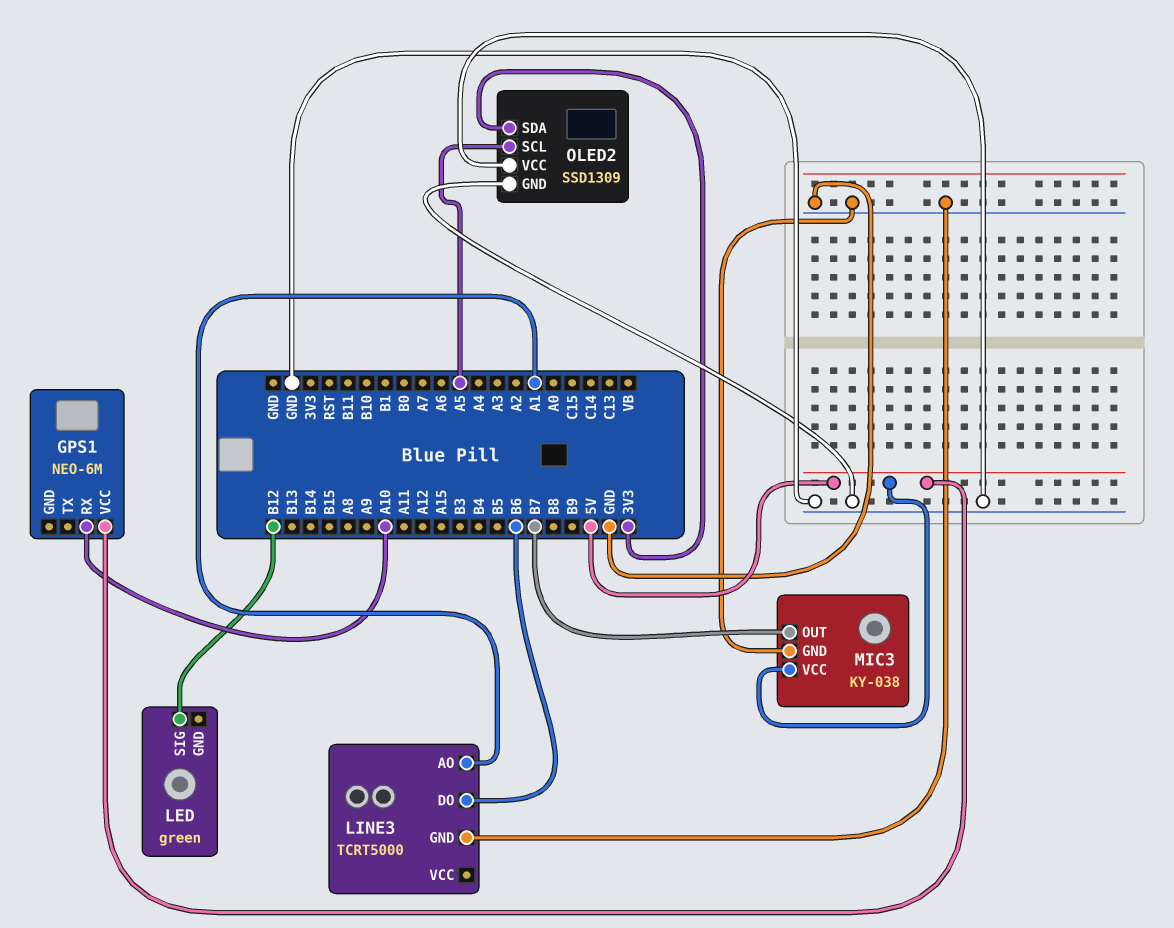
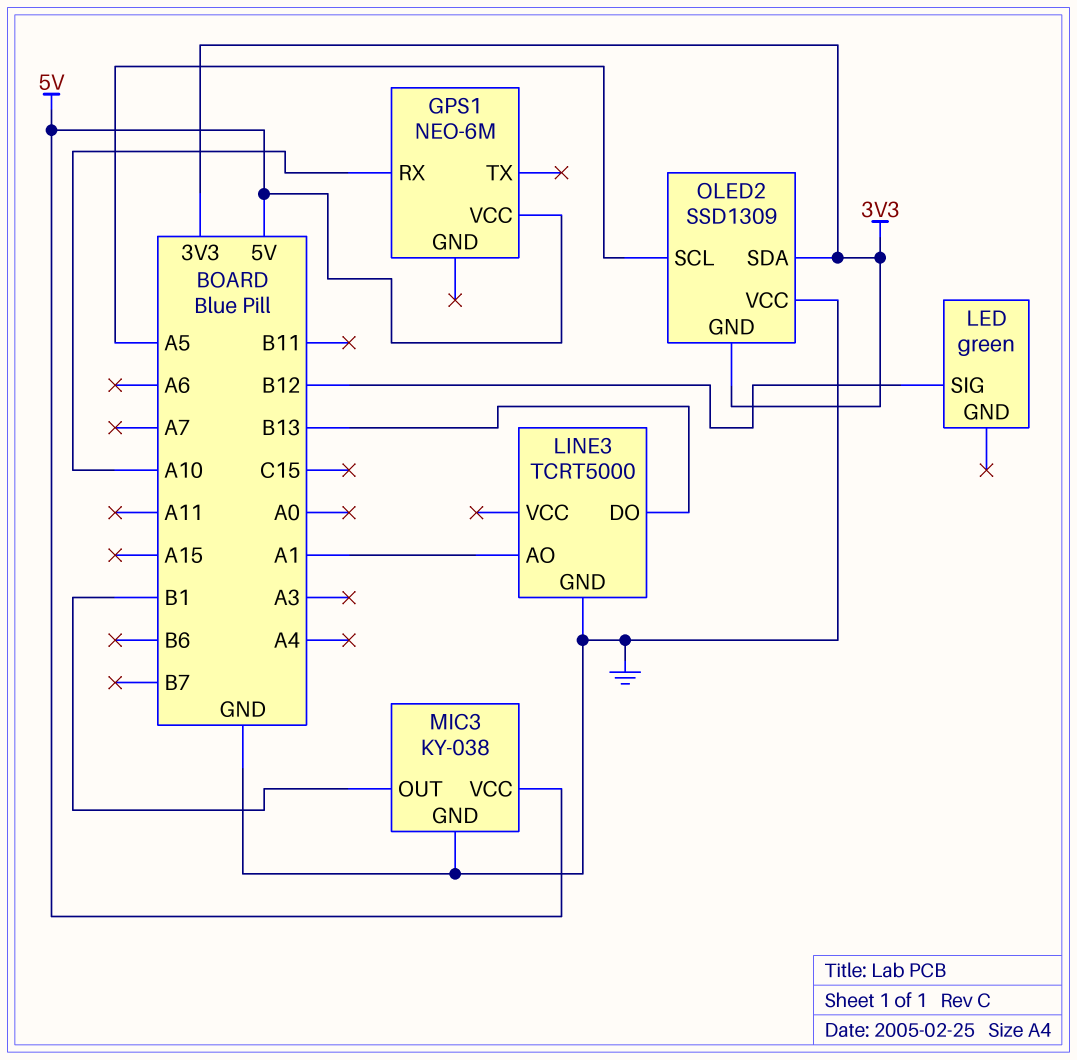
LINE3 pin DO: B6 -> B13
MIC3 pin OUT: B7 -> B1
OLED2 pin GND: GND -> 3V3

